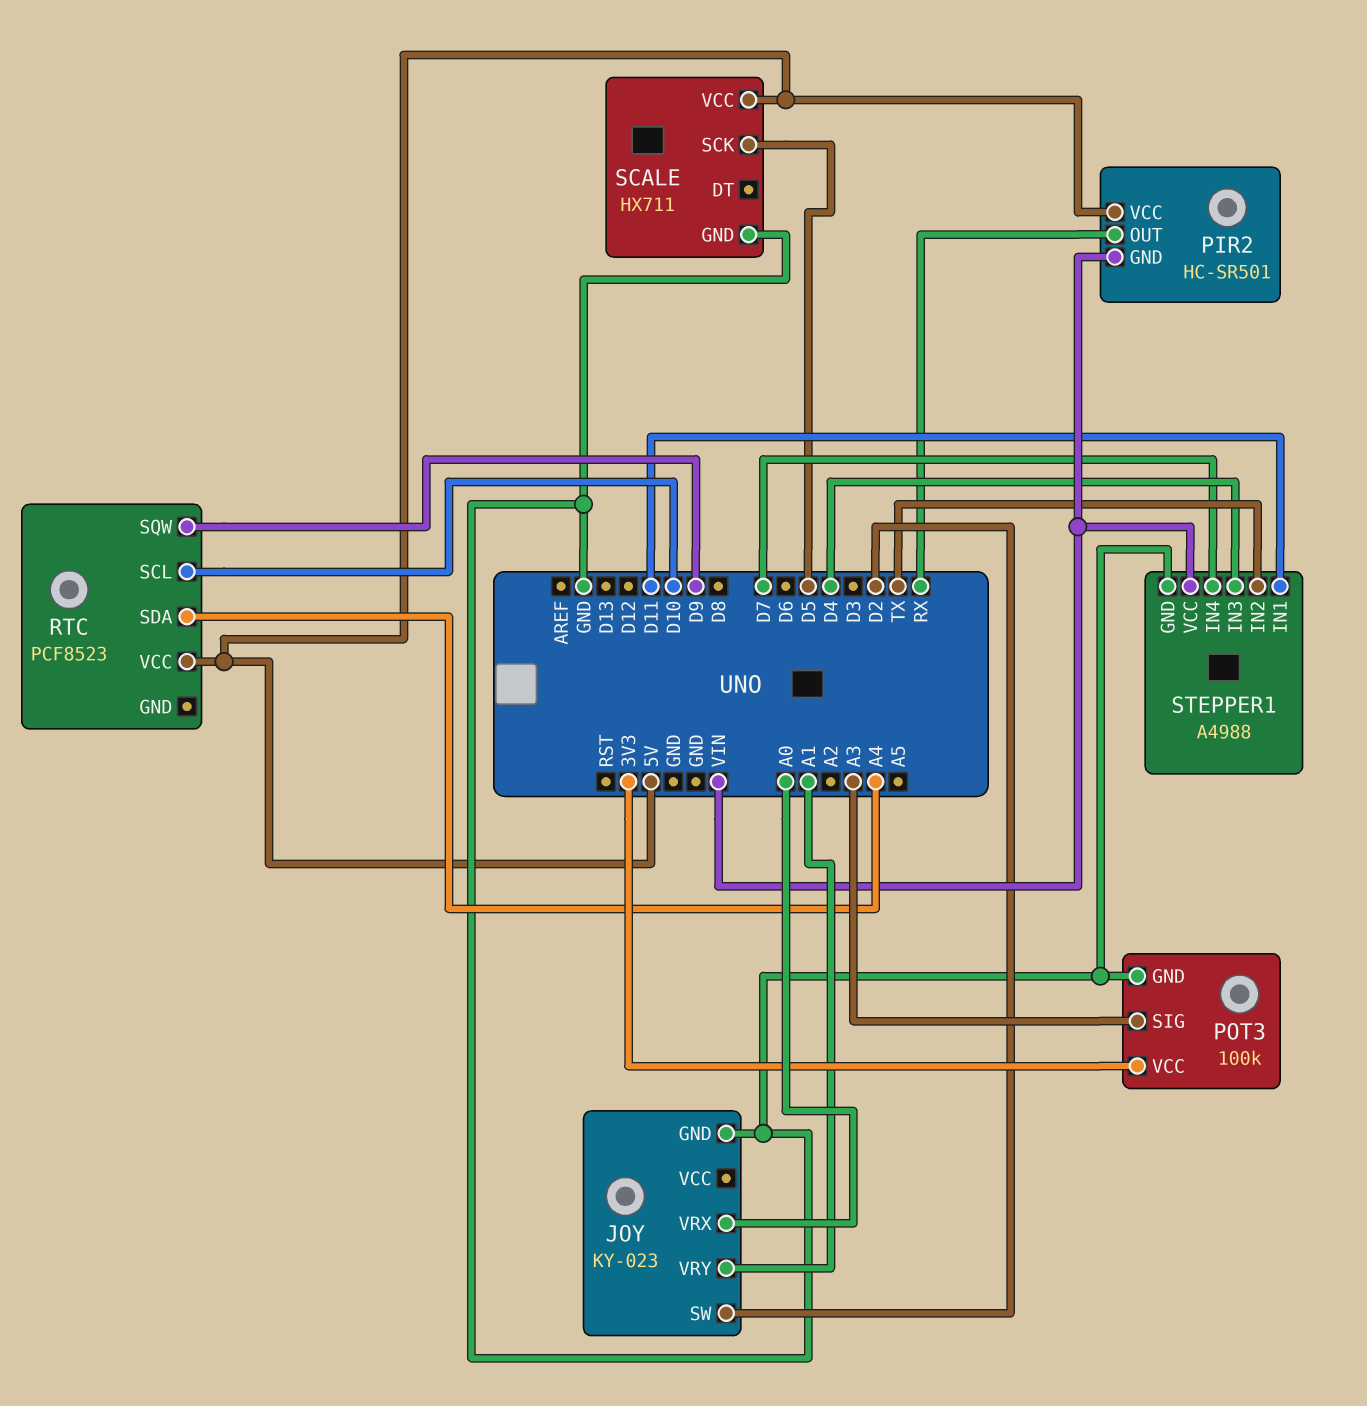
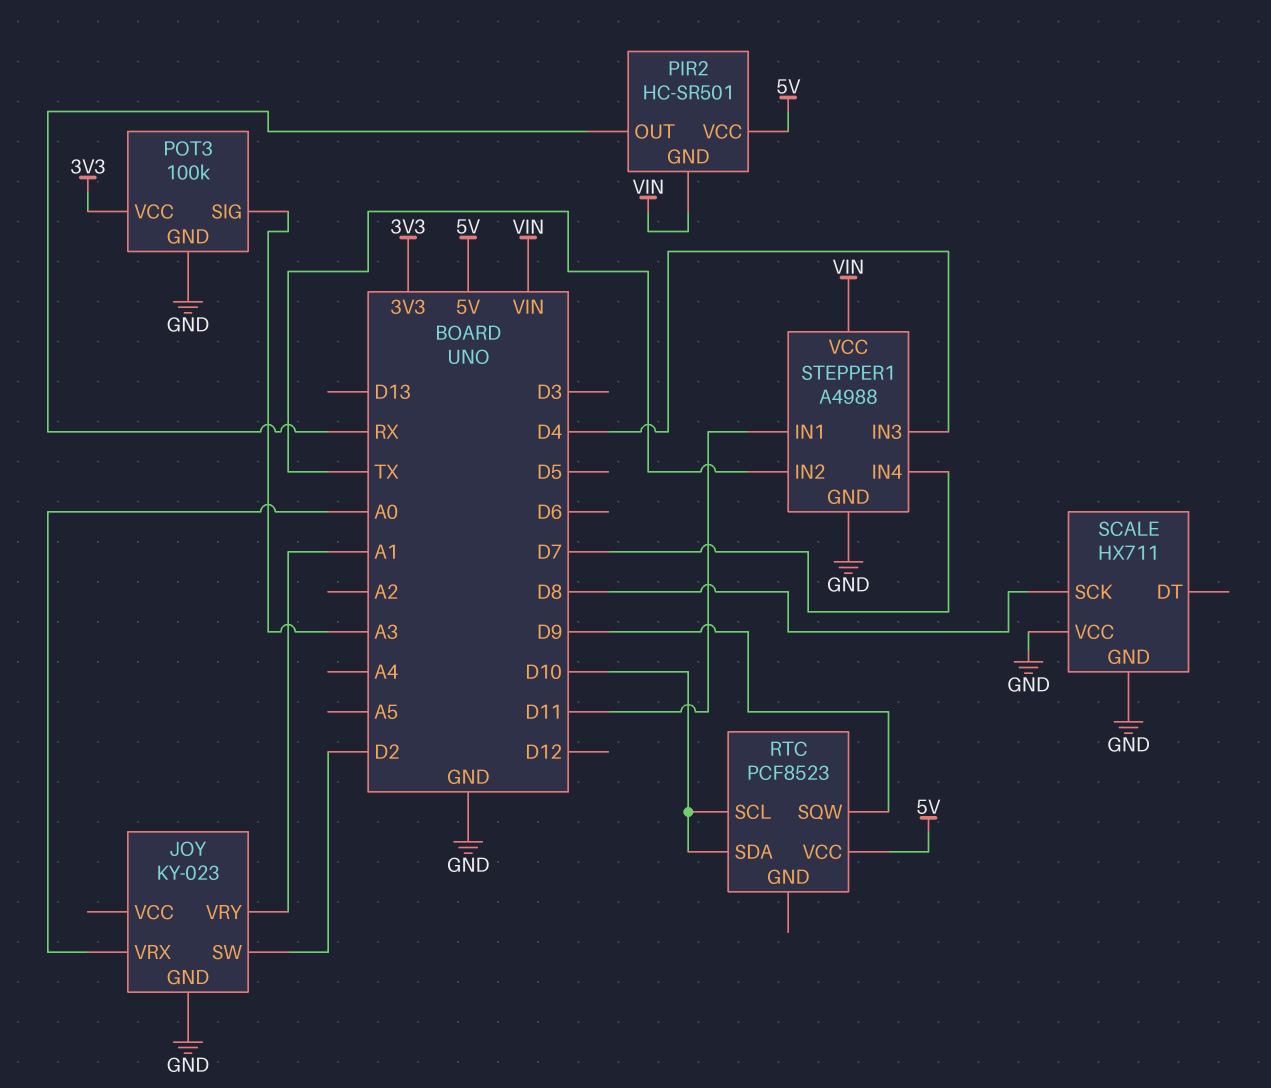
RTC pin SDA: A4 -> D10
SCALE pin SCK: D5 -> D8
SCALE pin VCC: 5V -> GND

